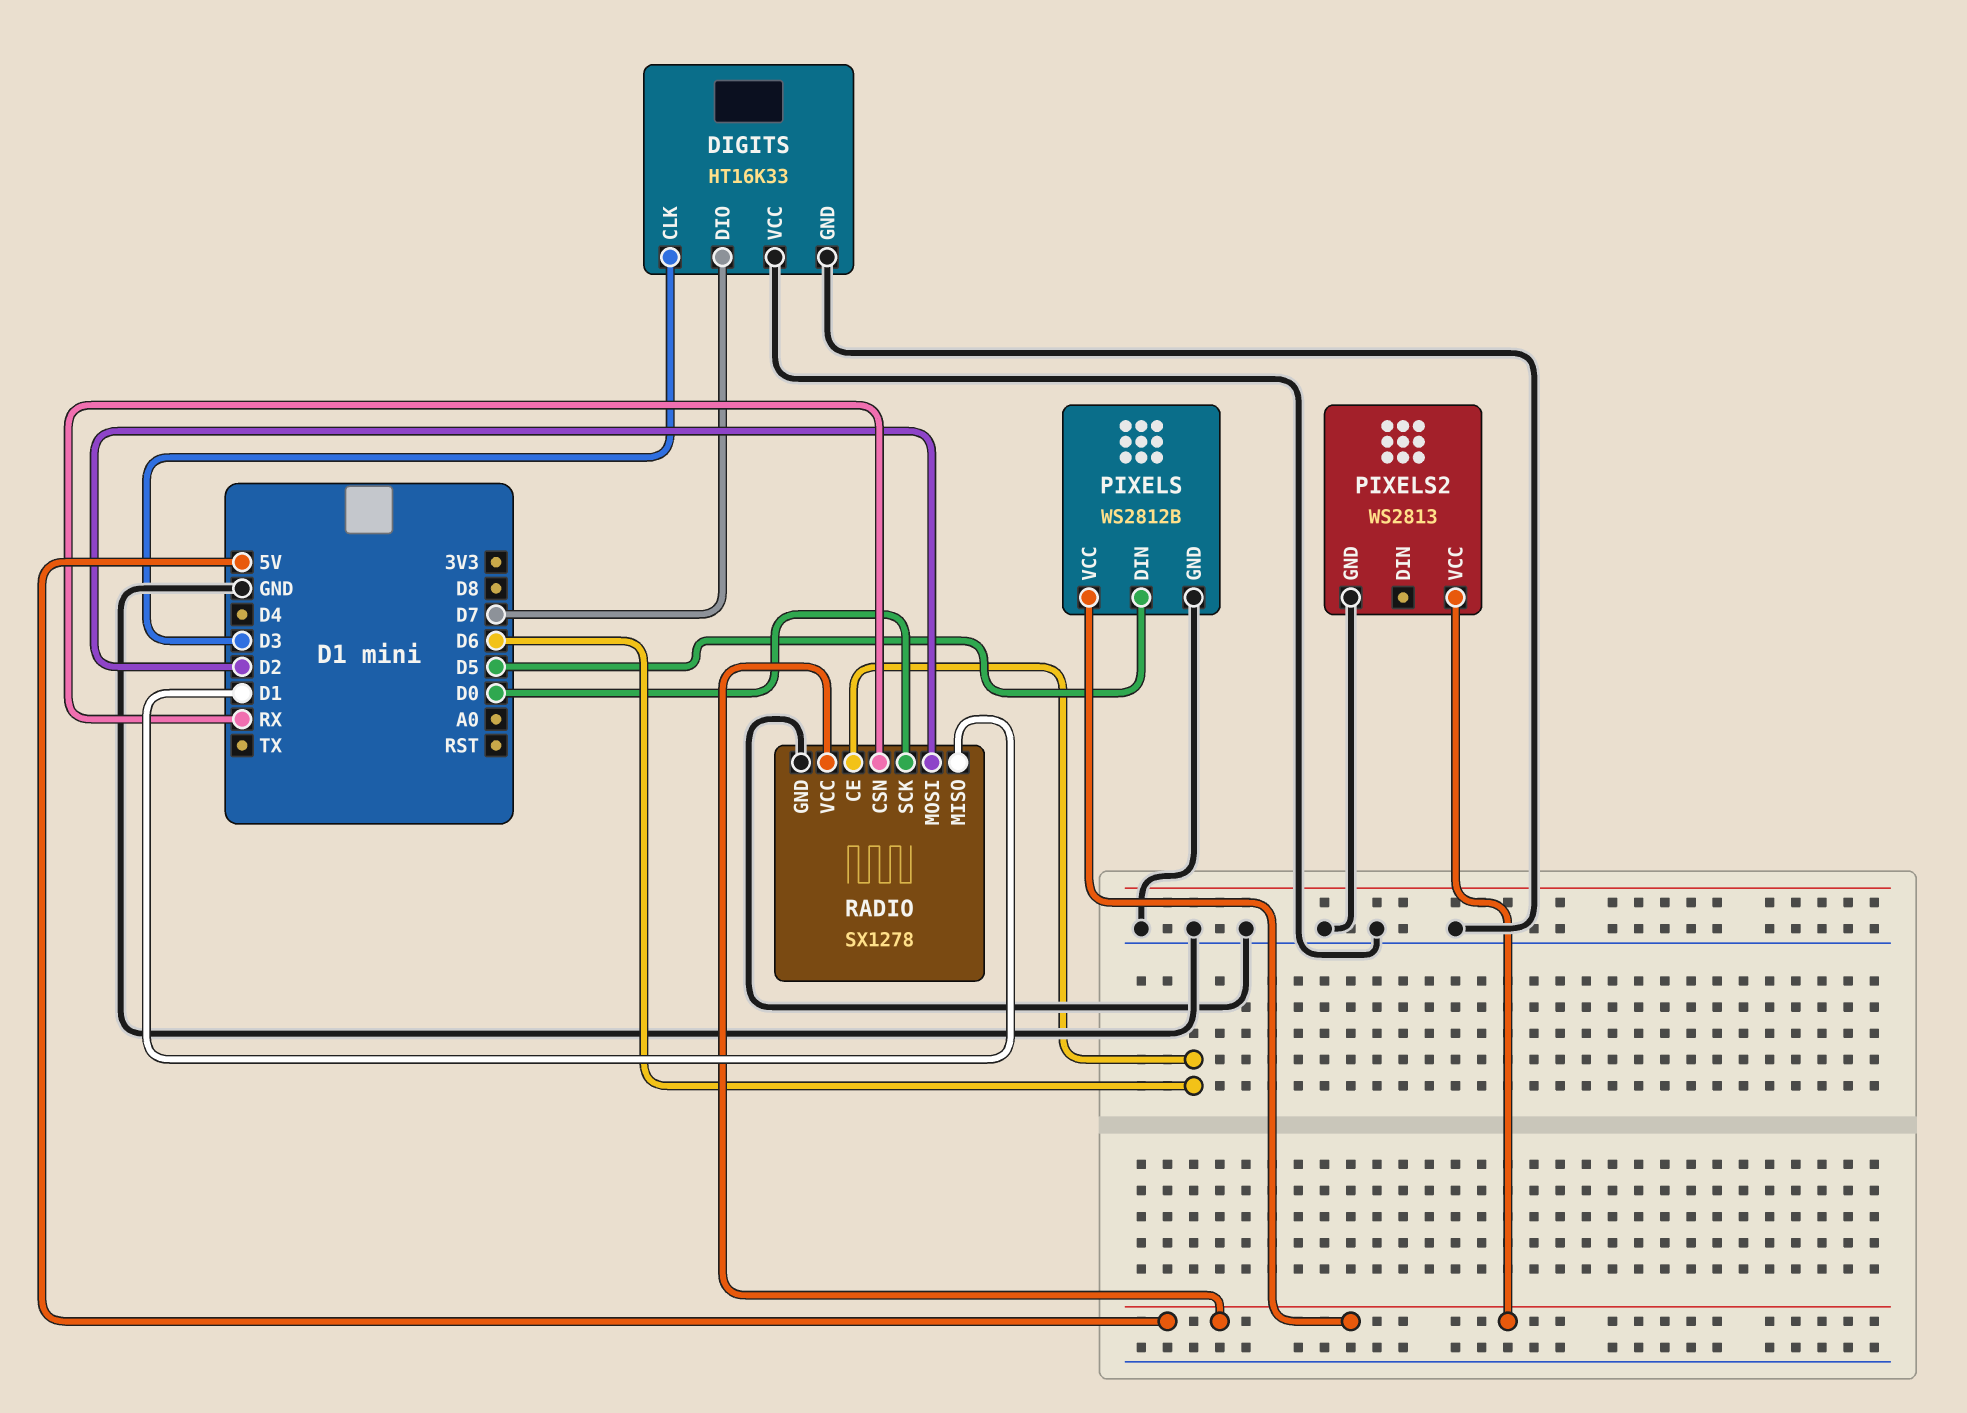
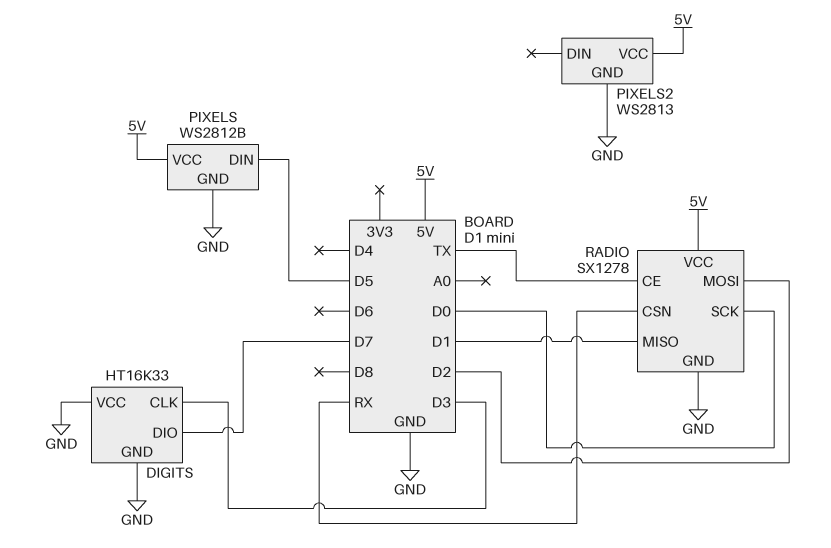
RADIO pin CE: D6 -> TX

